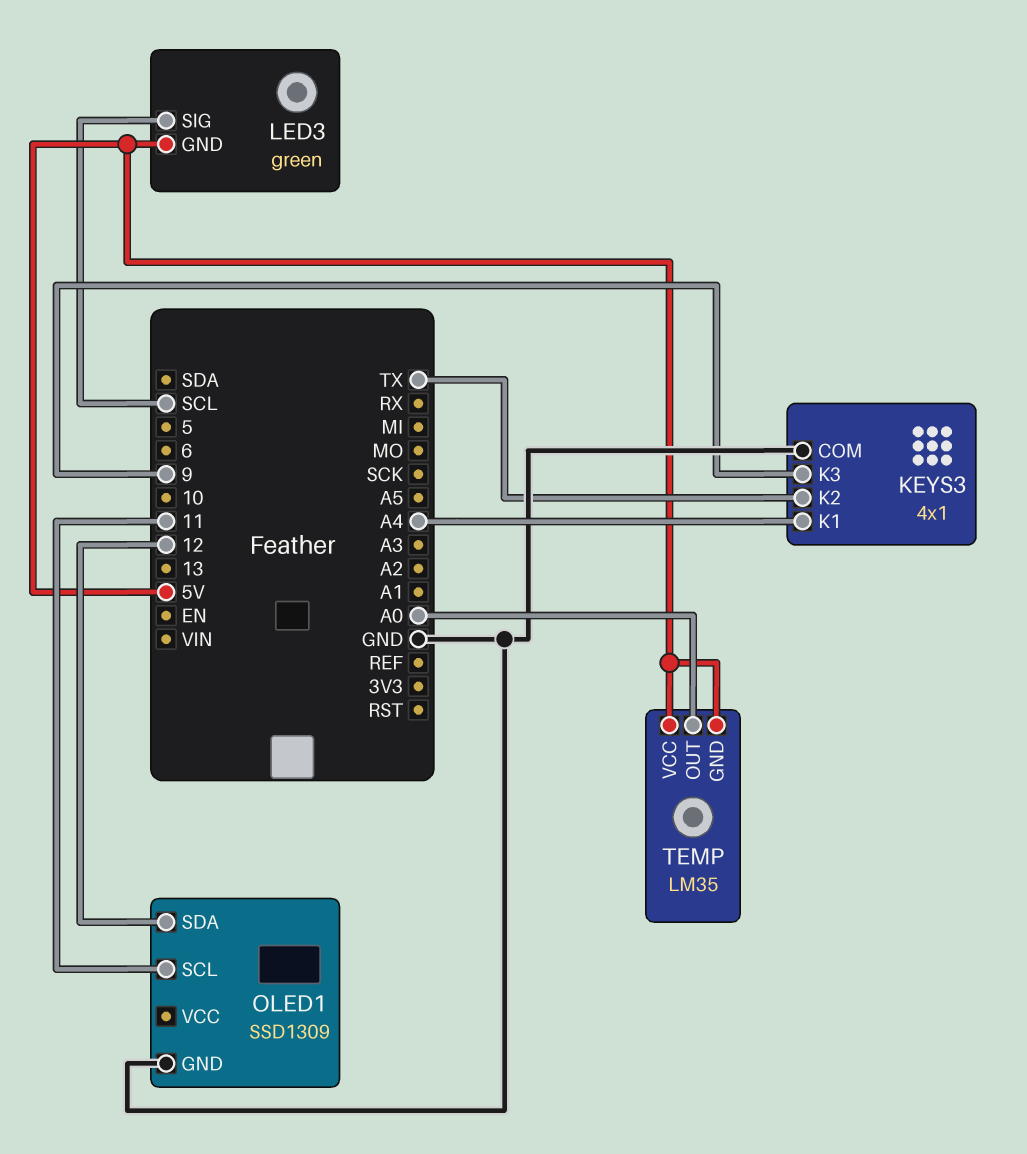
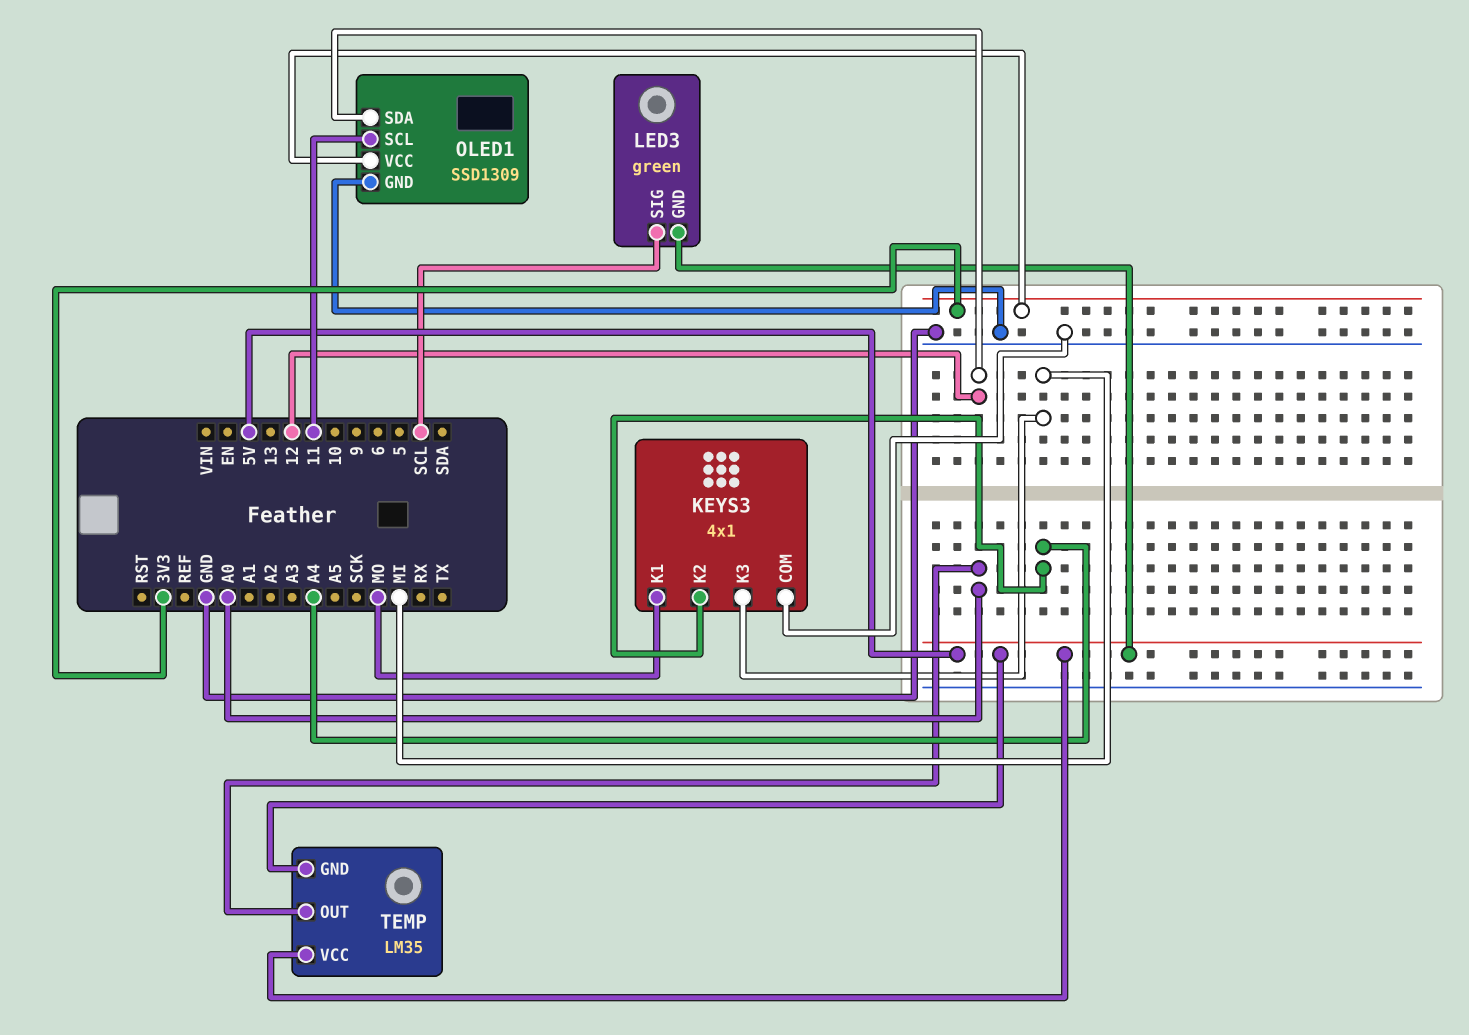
KEYS3 pin K1: A4 -> MO
KEYS3 pin K2: TX -> A4
KEYS3 pin K3: 9 -> MI
OLED1 pin VCC: none -> 3V3

